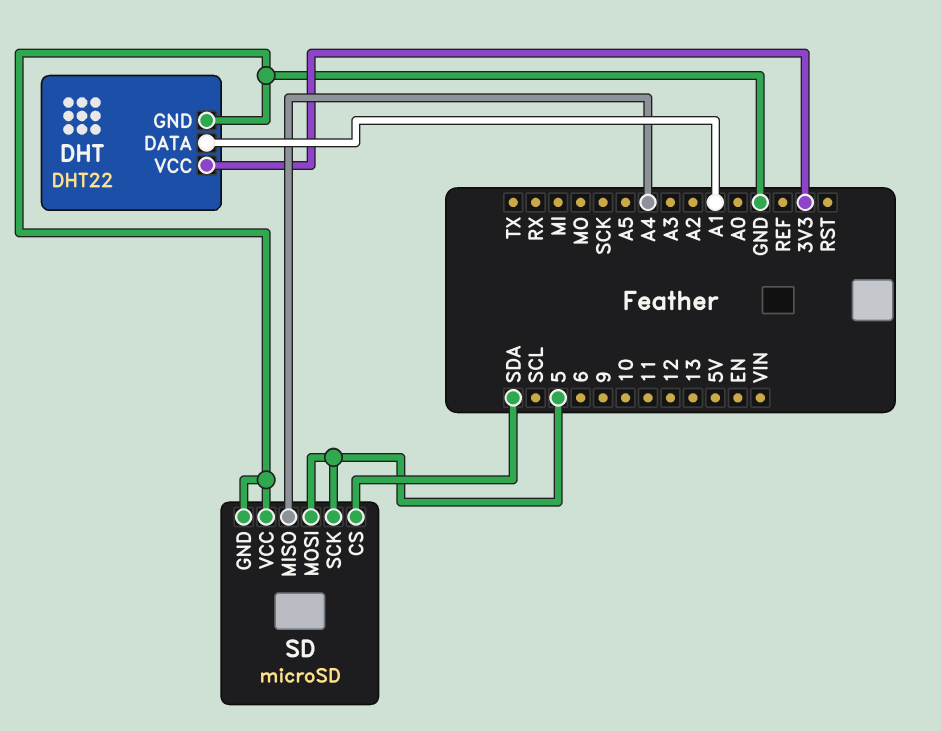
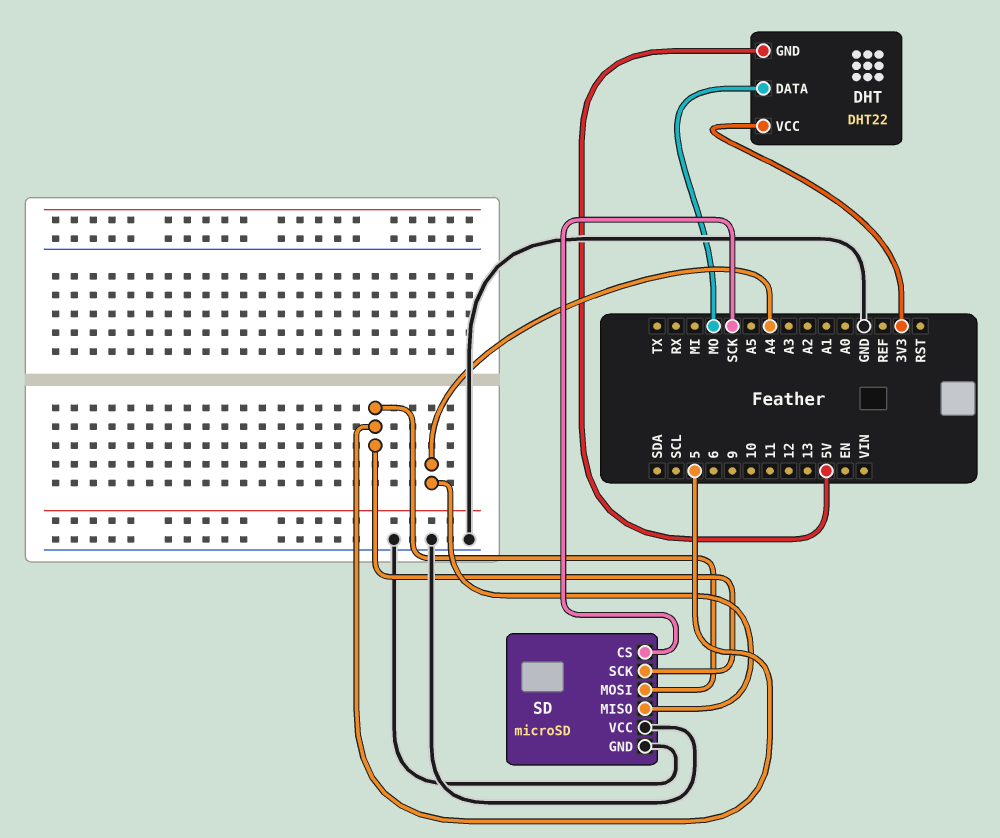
DHT pin DATA: A1 -> MO
DHT pin GND: GND -> 5V
SD pin CS: SDA -> SCK

